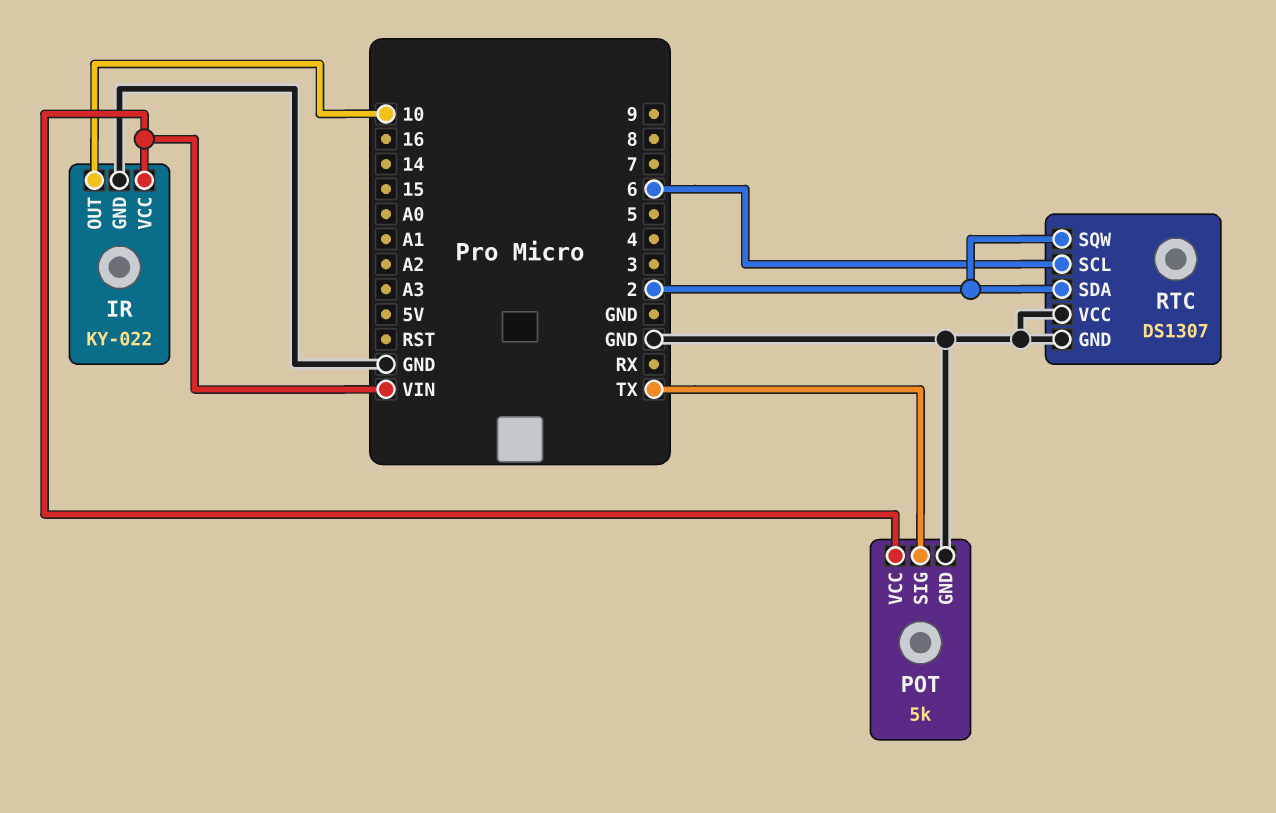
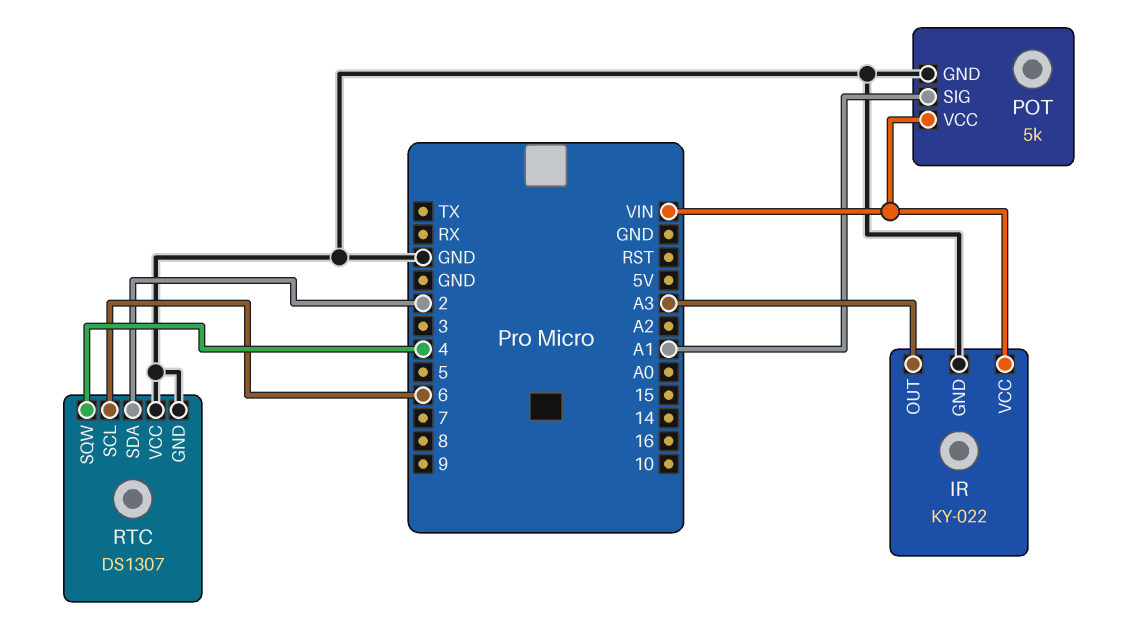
IR pin OUT: 10 -> A3
POT pin SIG: TX -> A1
RTC pin SQW: 2 -> 4

